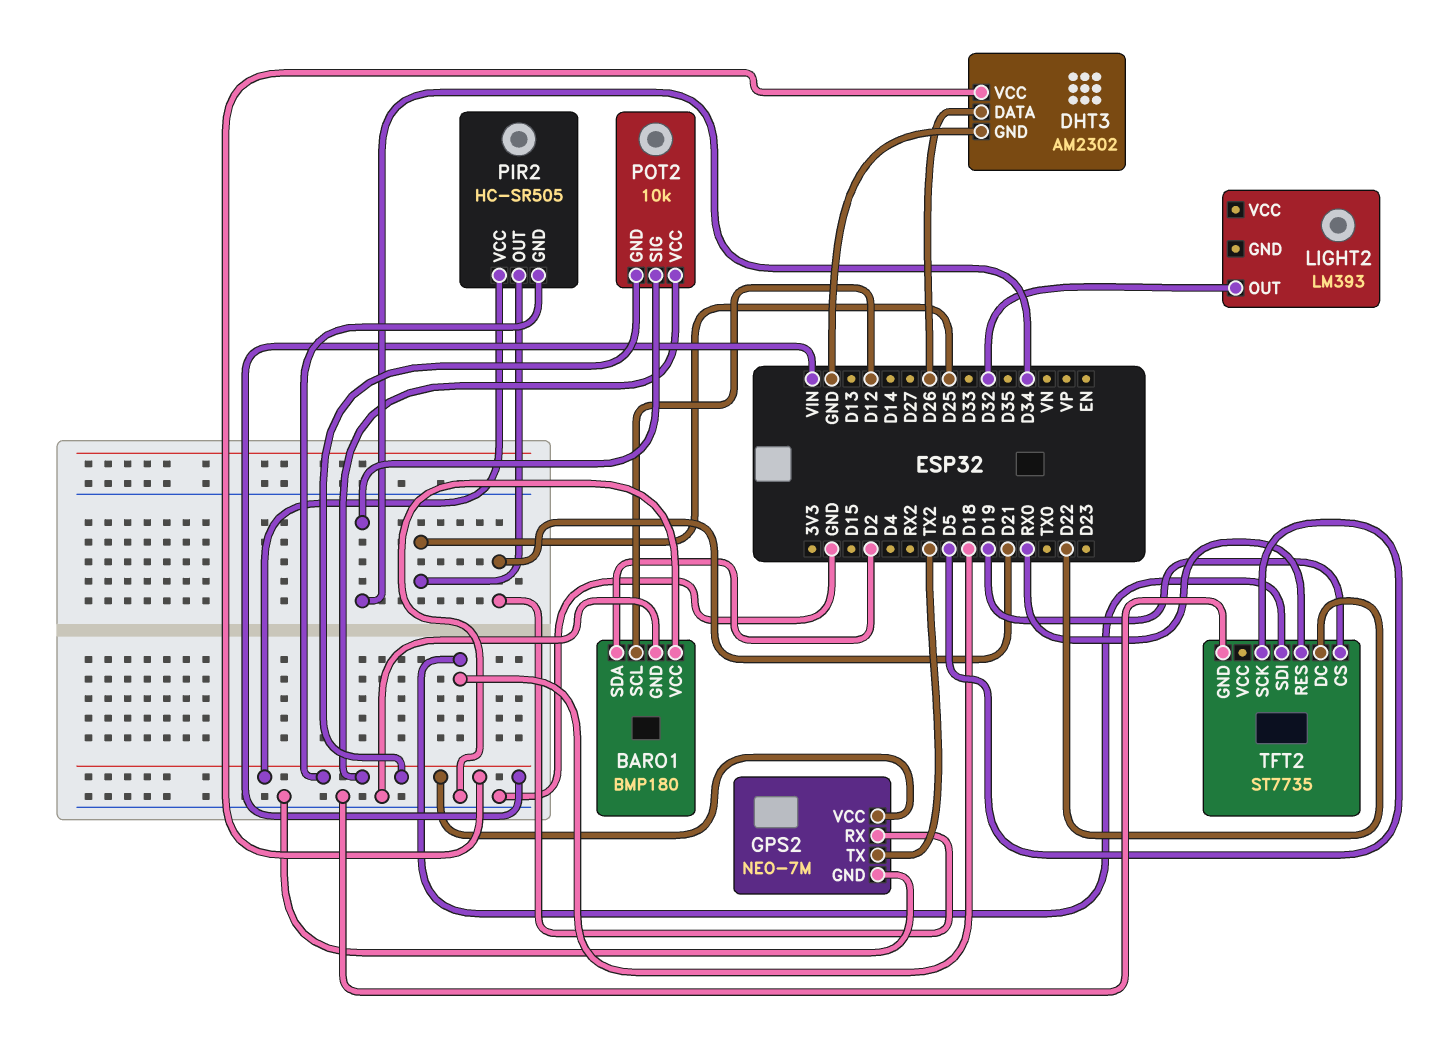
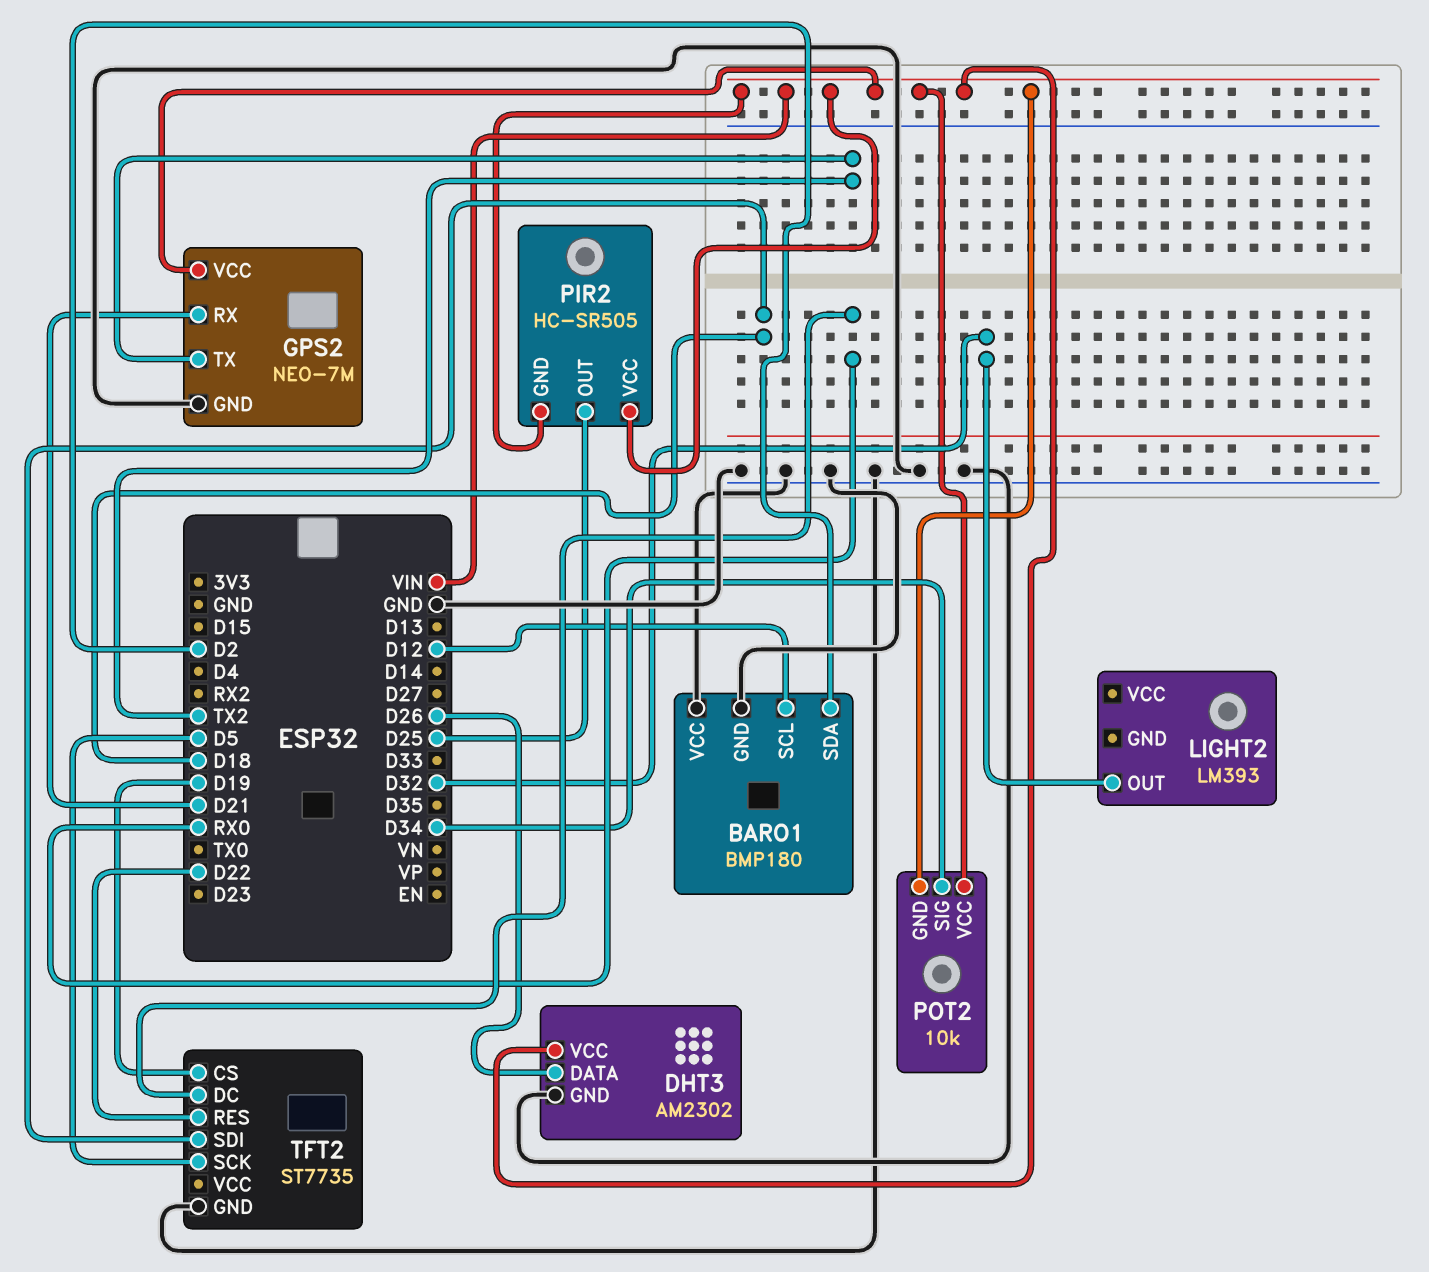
TFT2 pin DC: D22 -> RX0
TFT2 pin RES: RX0 -> D22

